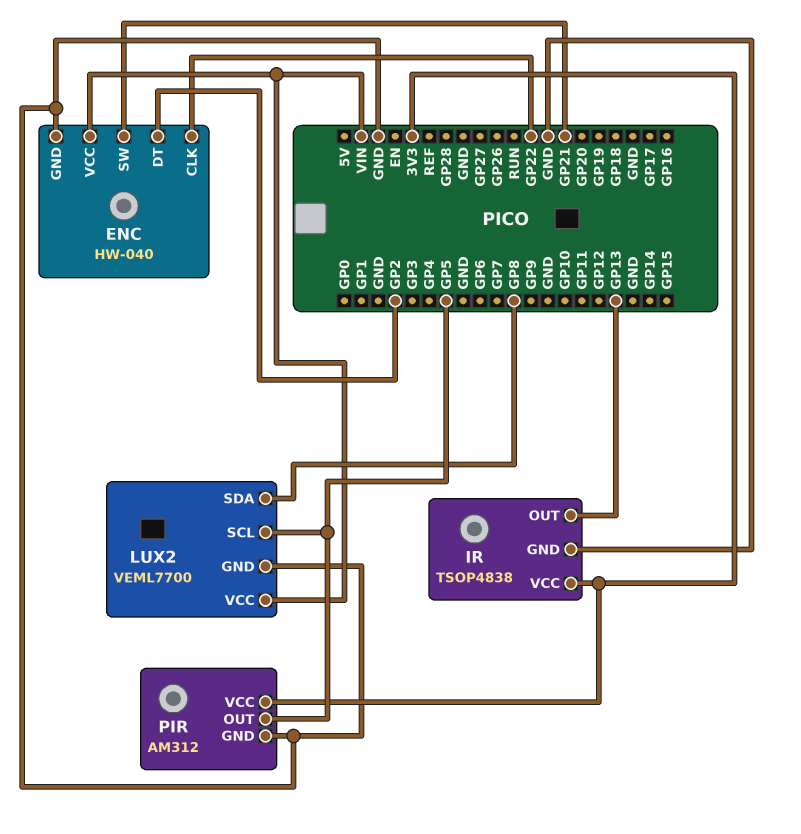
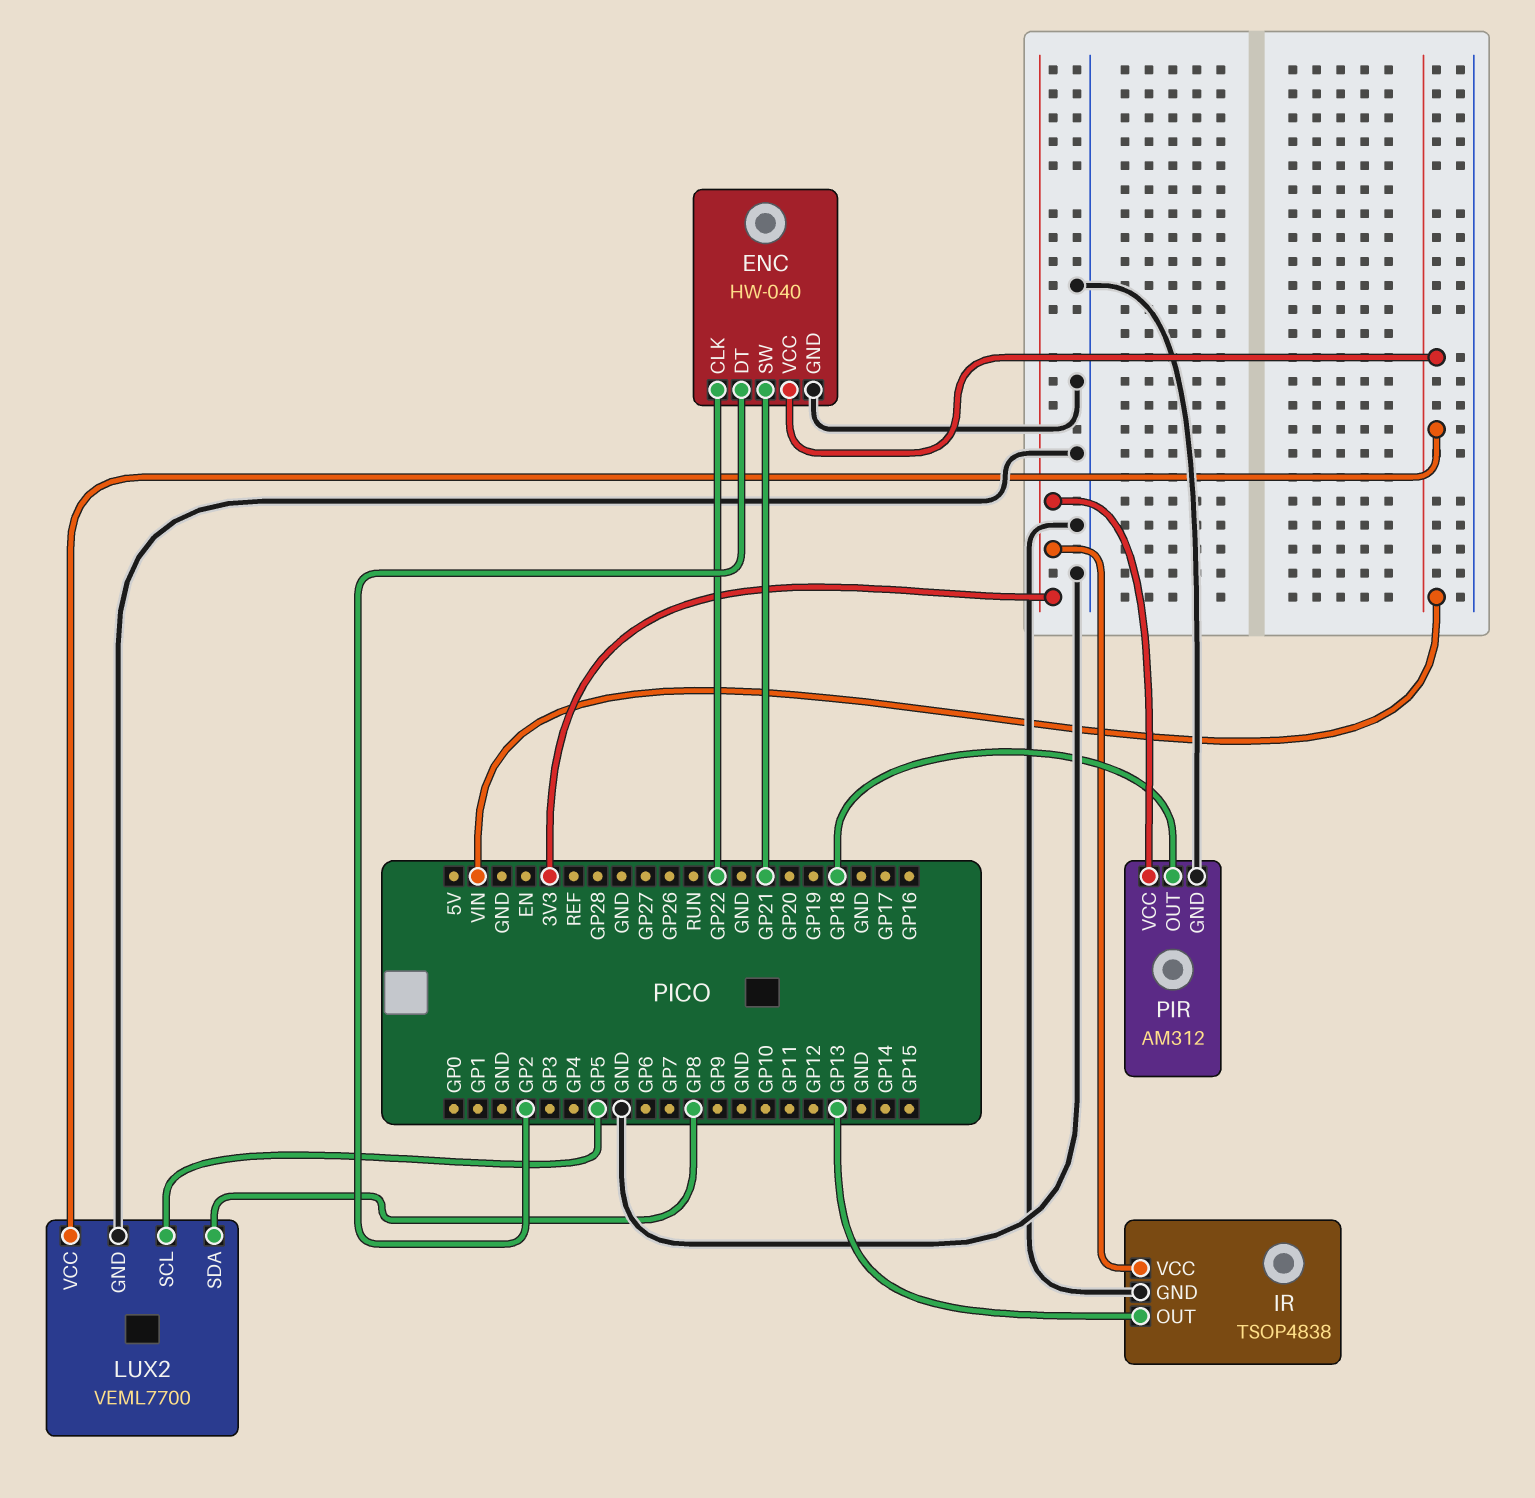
PIR pin OUT: GP5 -> GP18

